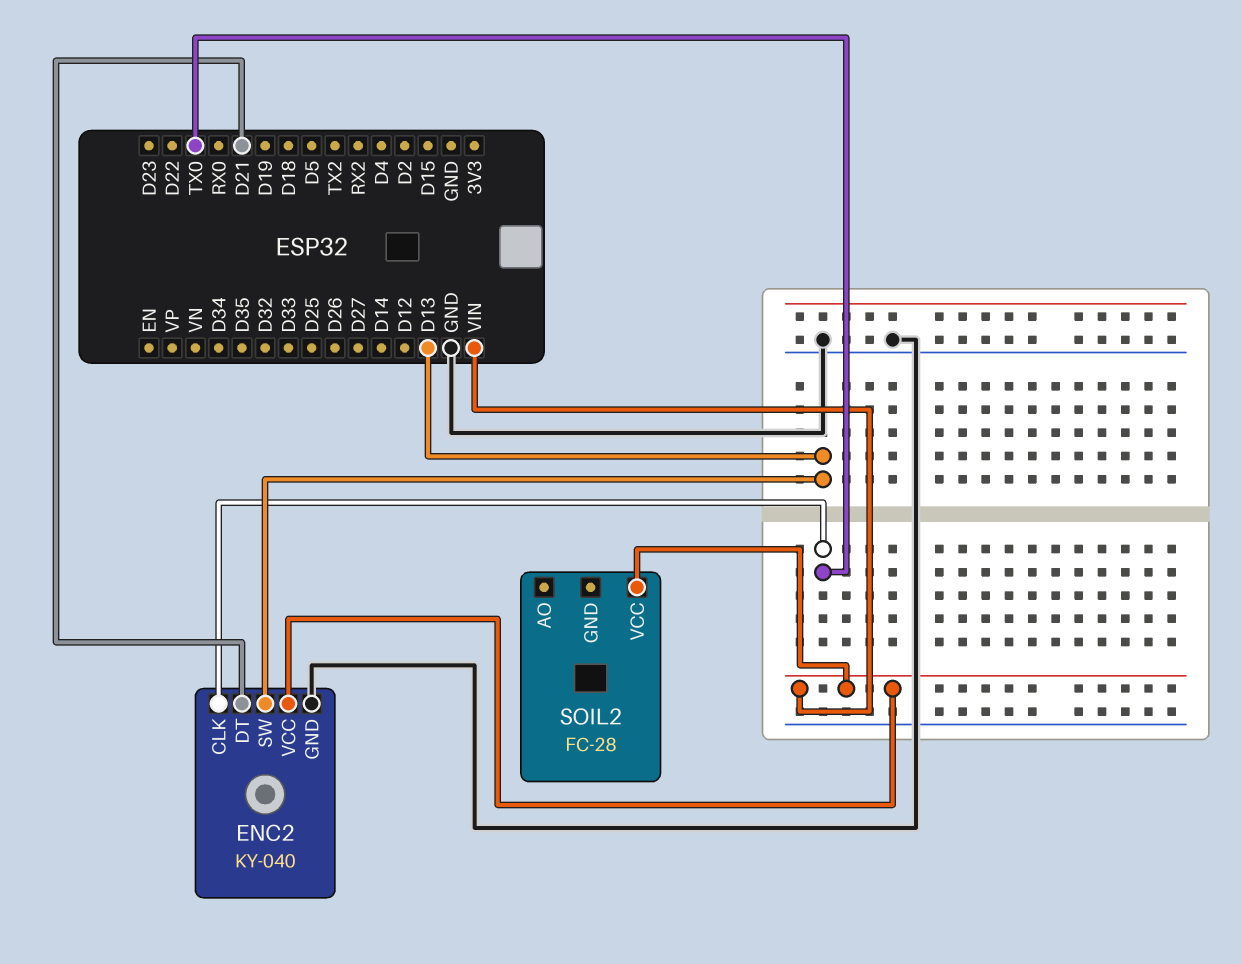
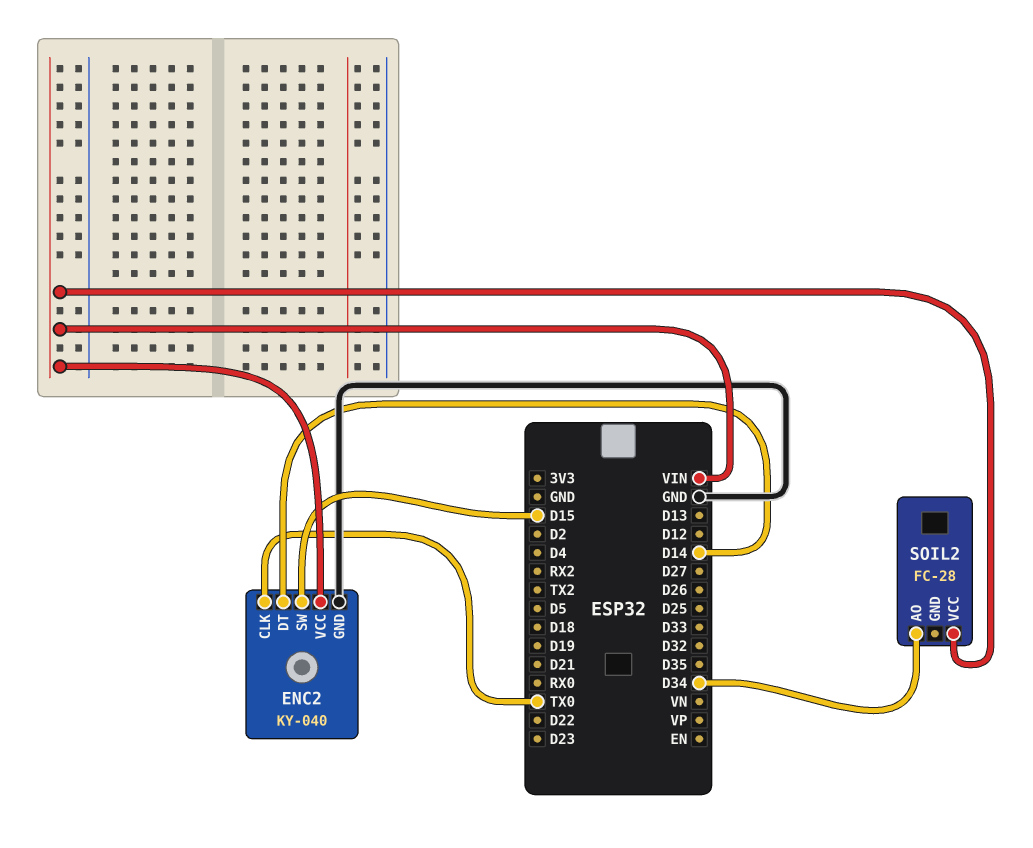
ENC2 pin DT: D21 -> D14
ENC2 pin SW: D13 -> D15
SOIL2 pin AO: none -> D34

